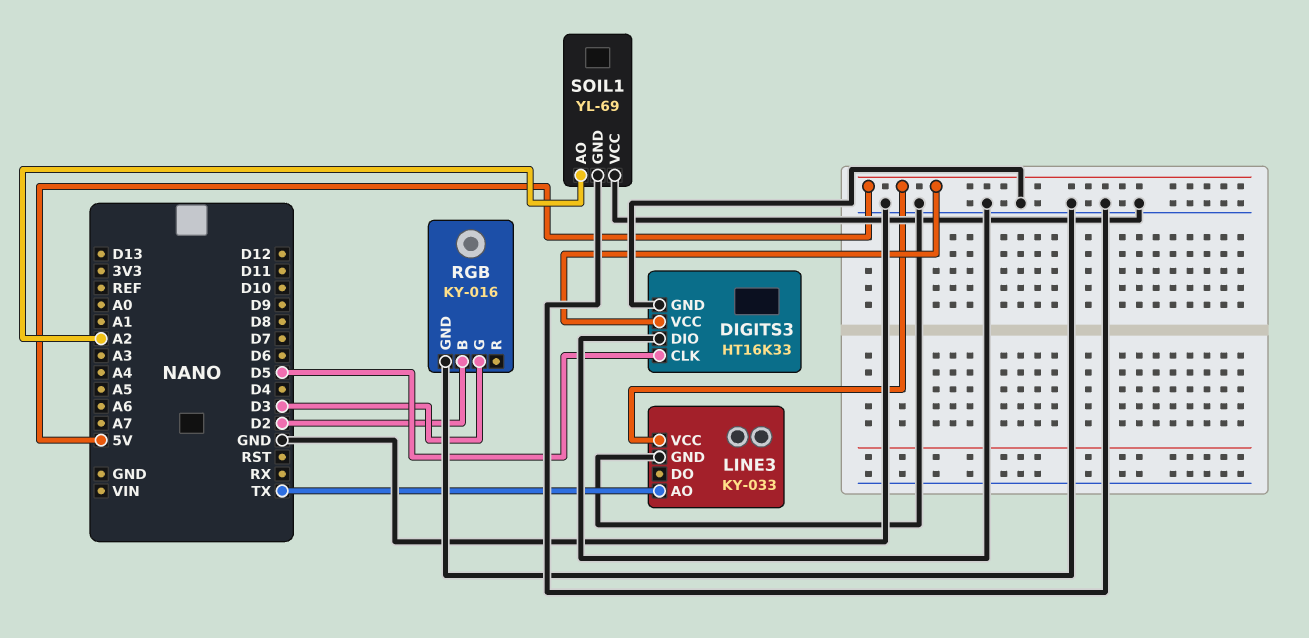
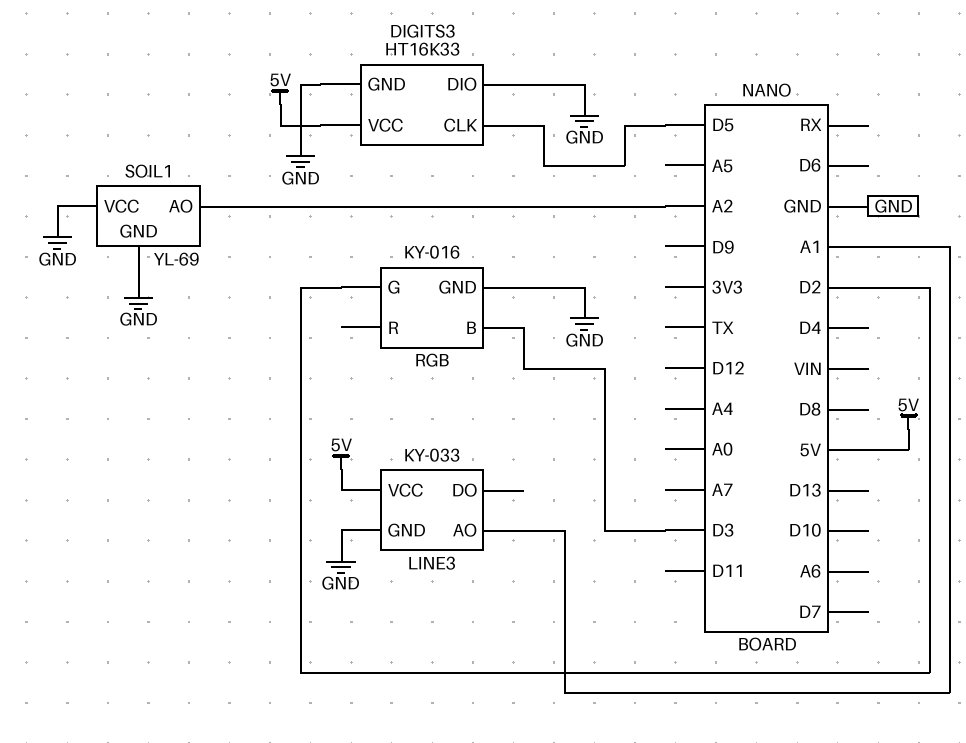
LINE3 pin AO: TX -> A1
RGB pin B: D2 -> D3
RGB pin G: D3 -> D2

